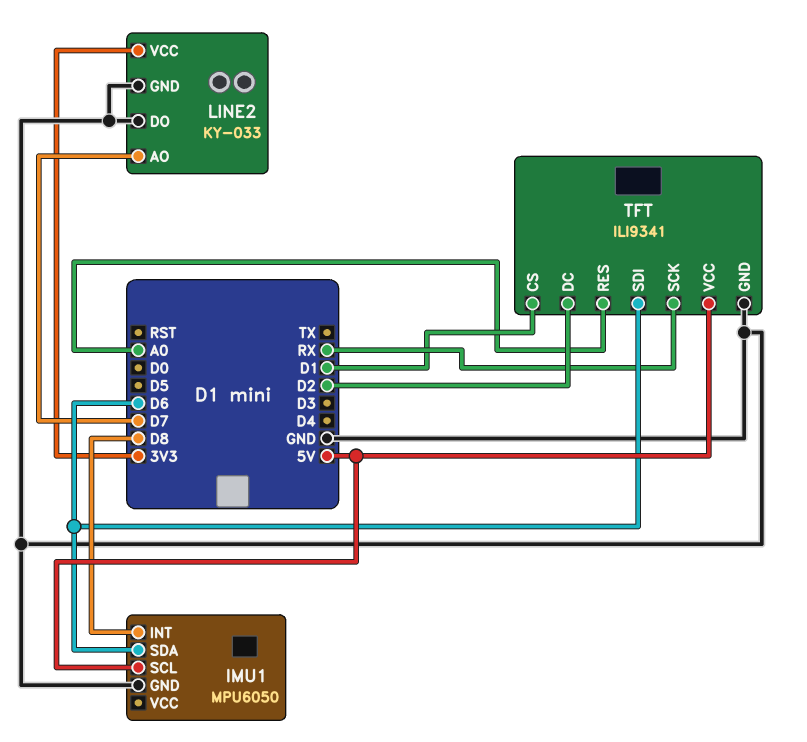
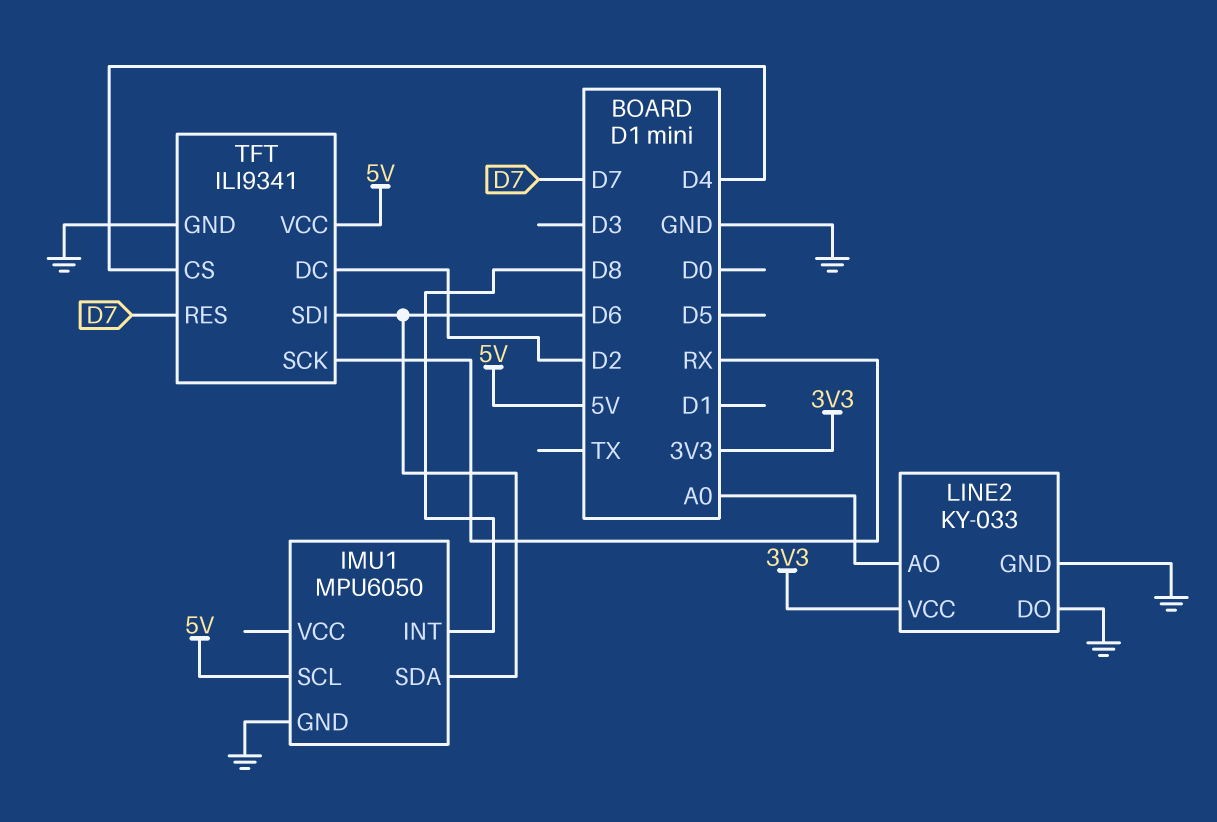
LINE2 pin AO: D7 -> A0
TFT pin CS: D1 -> D4
TFT pin RES: A0 -> D7

